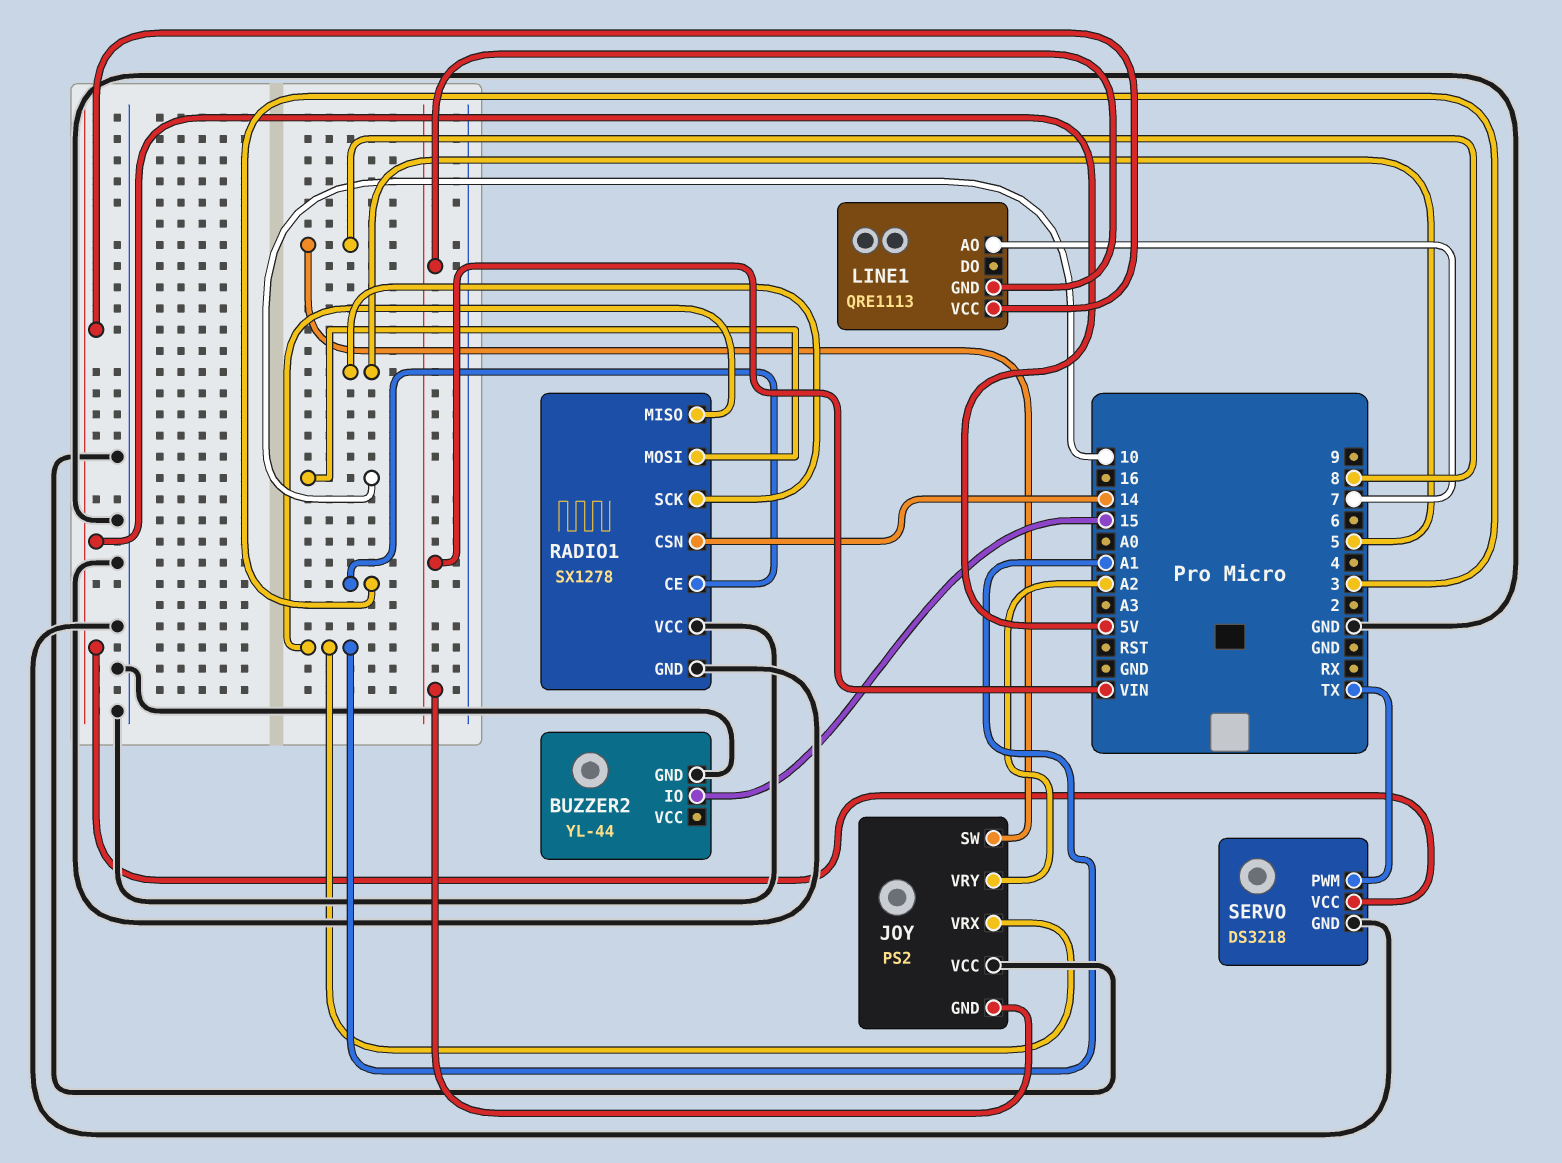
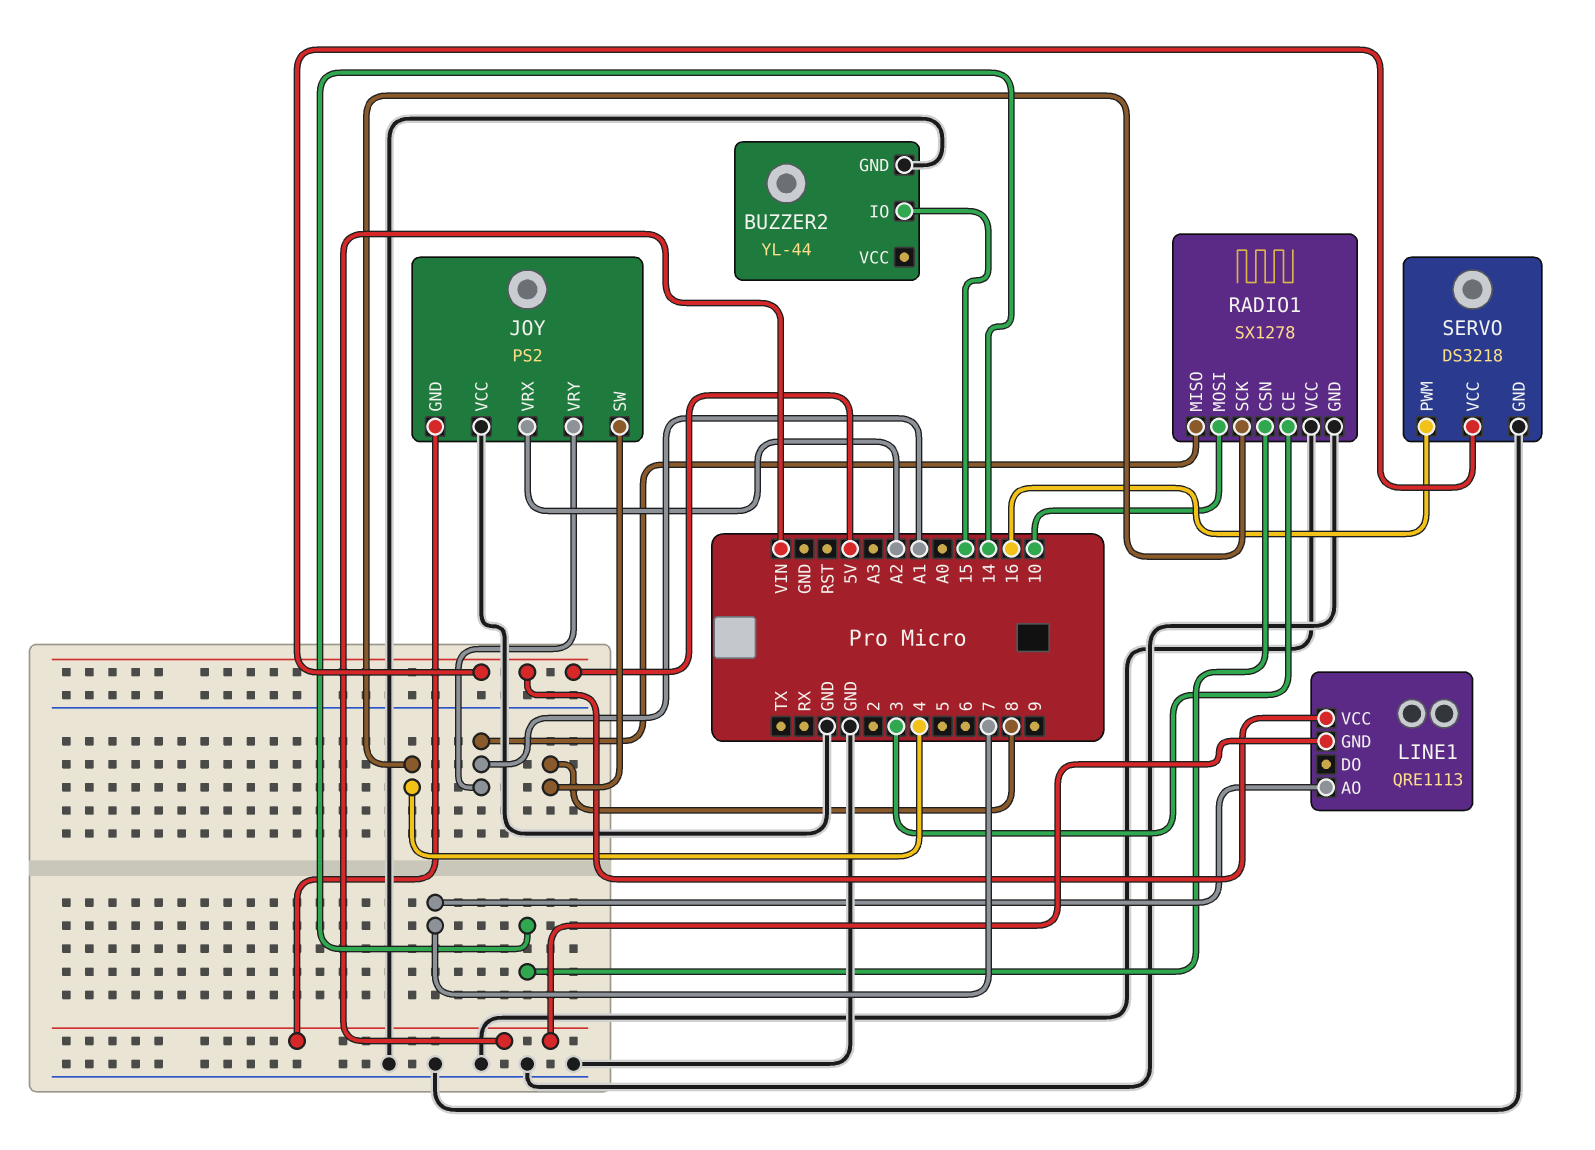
JOY pin VRX: A1 -> A2
JOY pin VRY: A2 -> A1
RADIO1 pin SCK: 5 -> 4
SERVO pin PWM: TX -> 16

